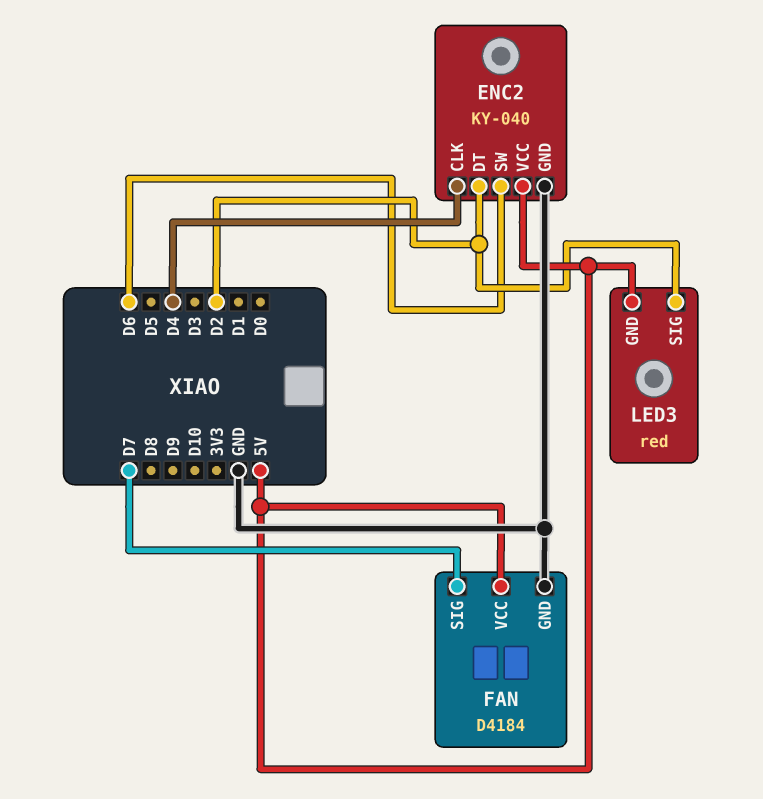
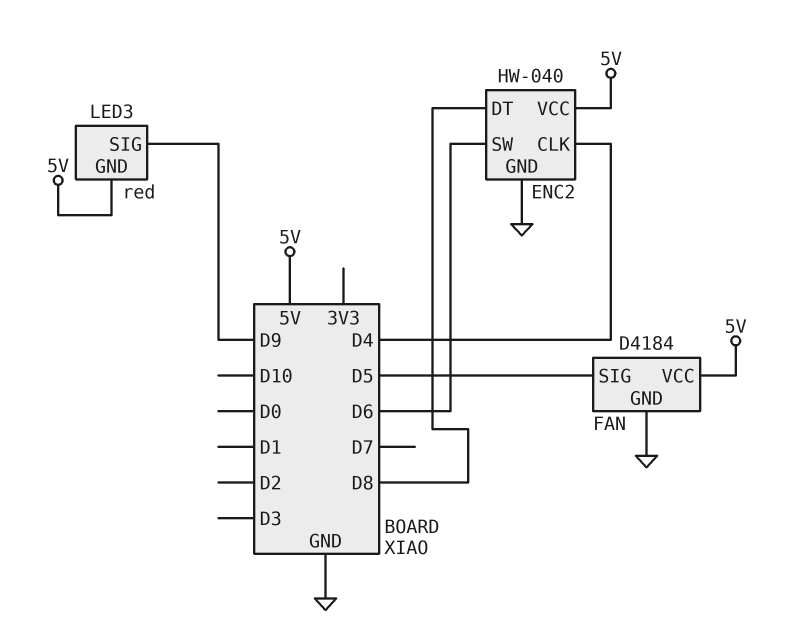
ENC2: KY-040 -> HW-040
ENC2 pin DT: D2 -> D8
FAN pin SIG: D7 -> D5
LED3 pin SIG: D2 -> D9

